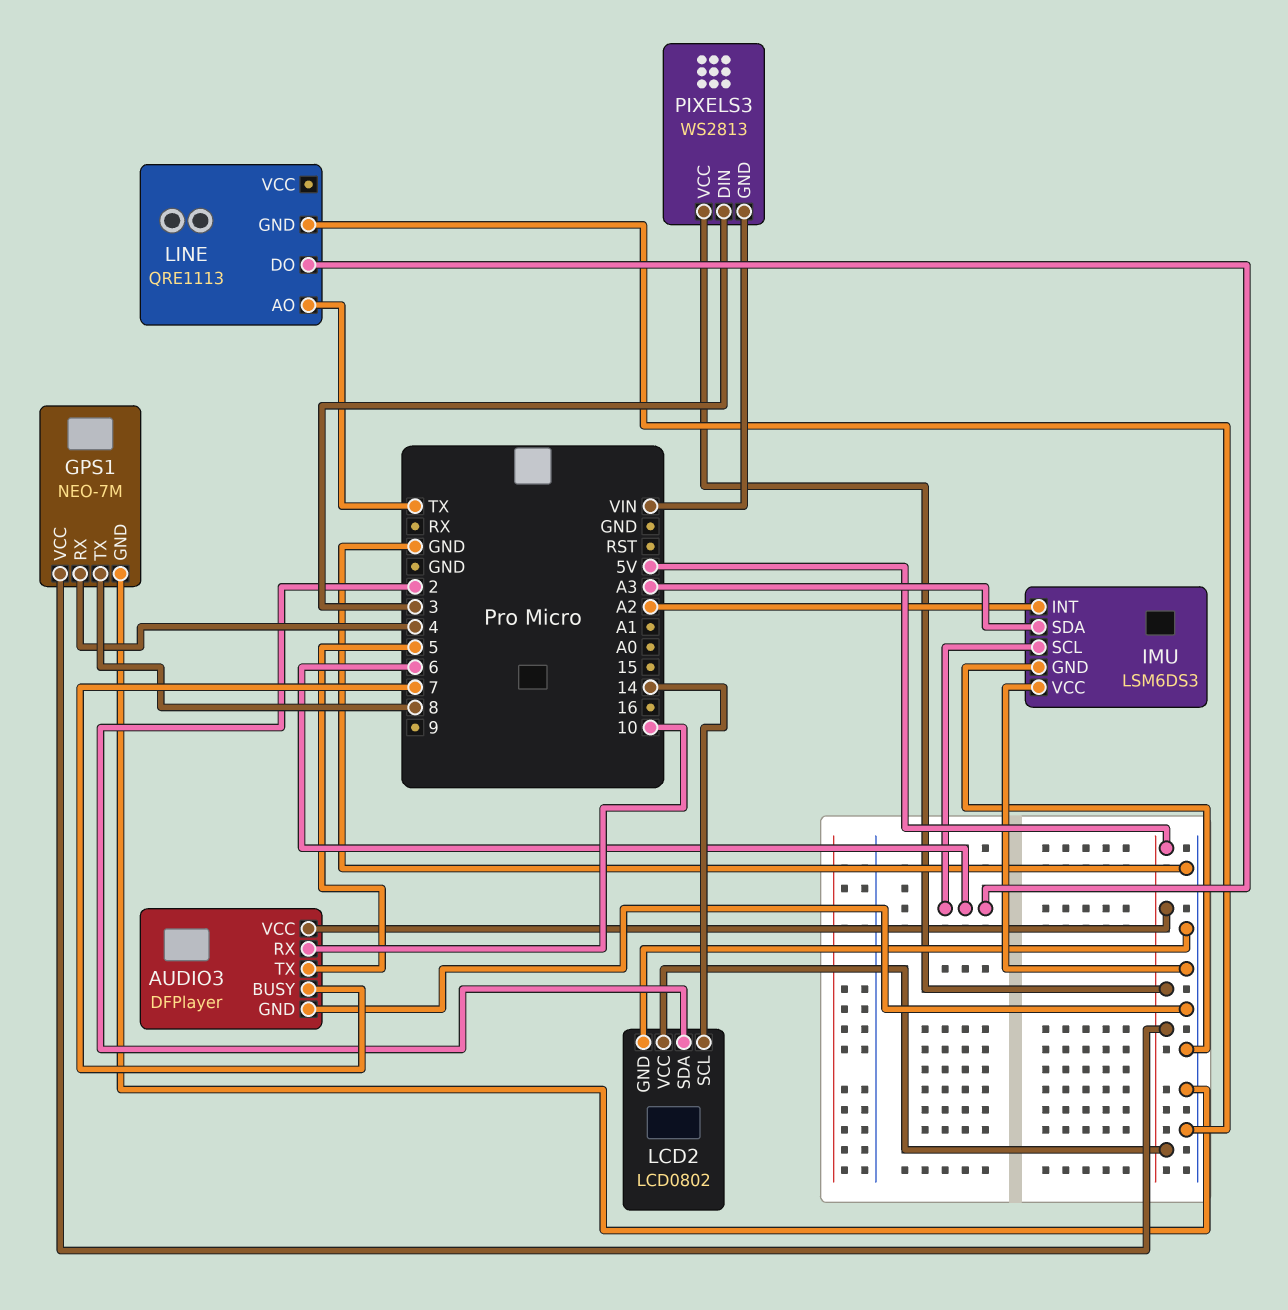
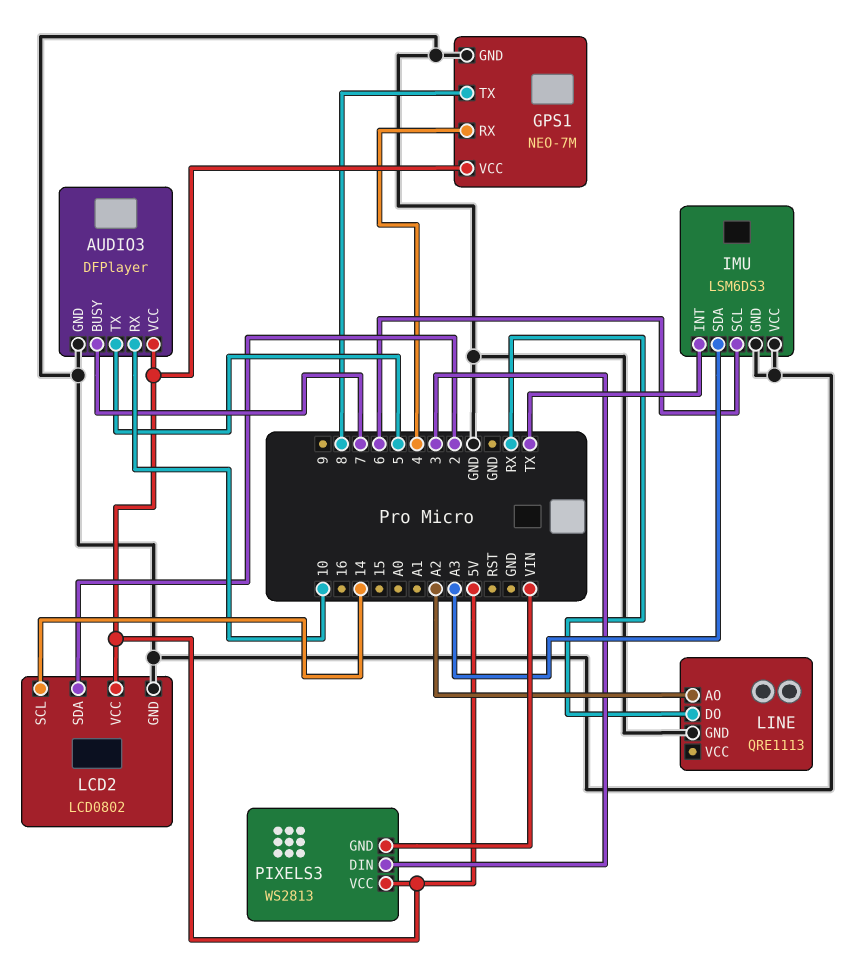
IMU pin INT: A2 -> TX
LINE pin AO: TX -> A2
LINE pin DO: 6 -> RX

